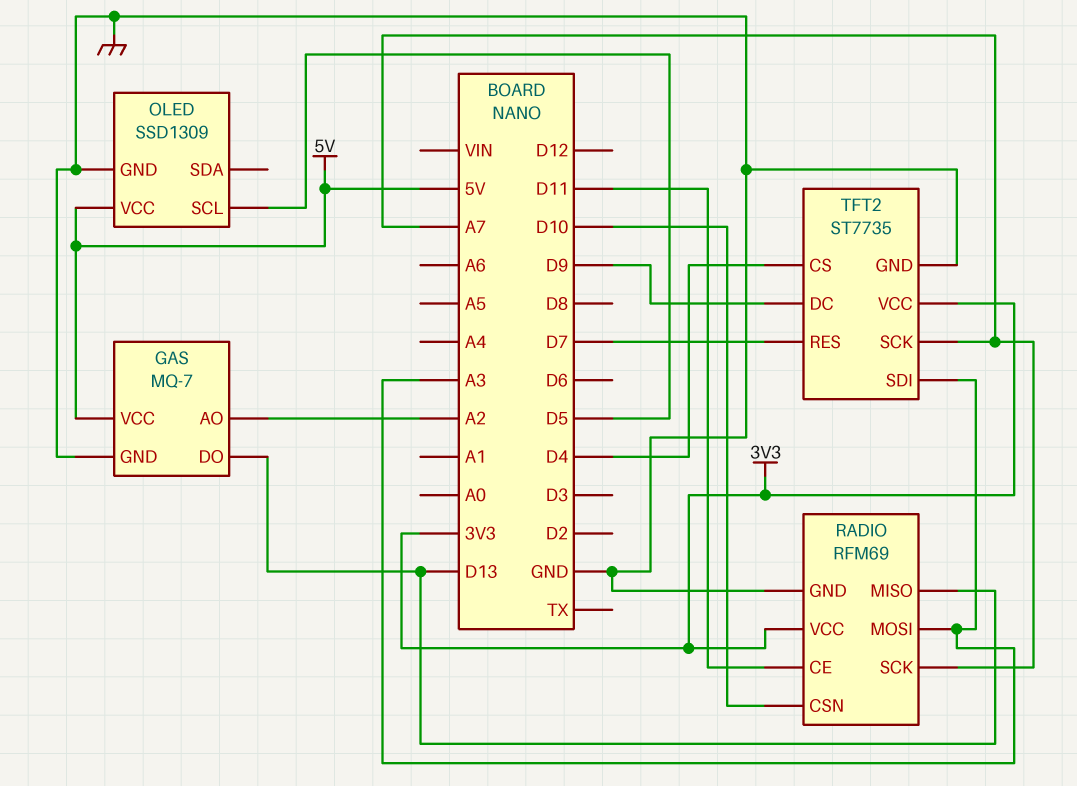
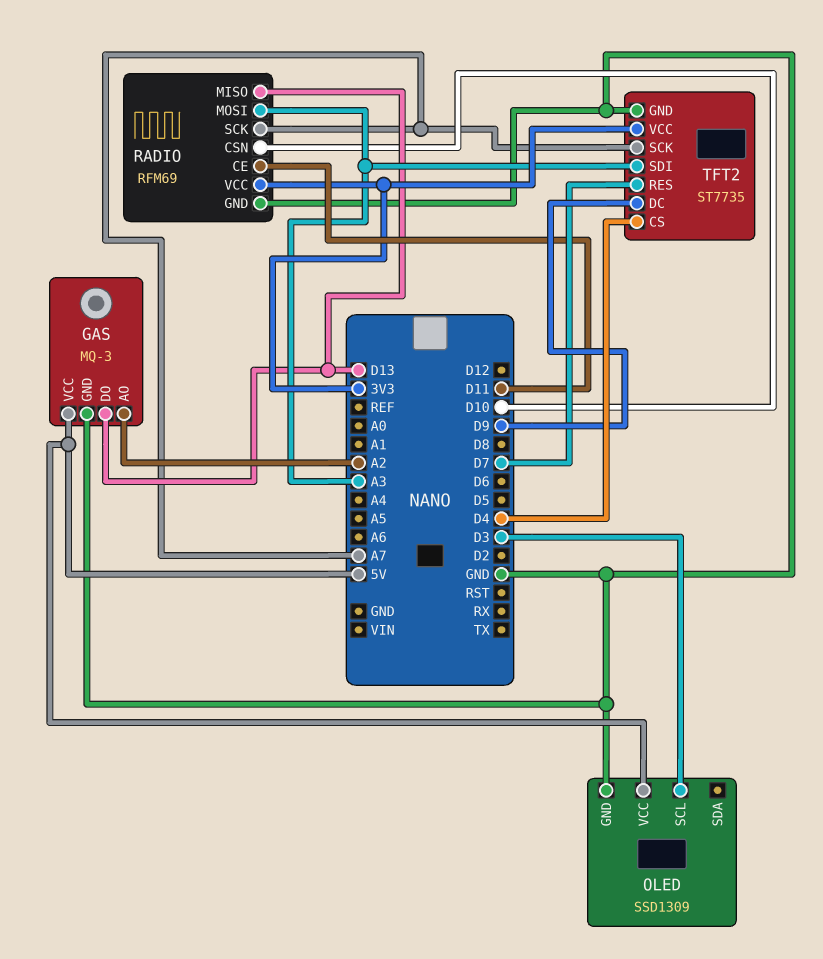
GAS: MQ-7 -> MQ-3
OLED pin SCL: D5 -> D3

